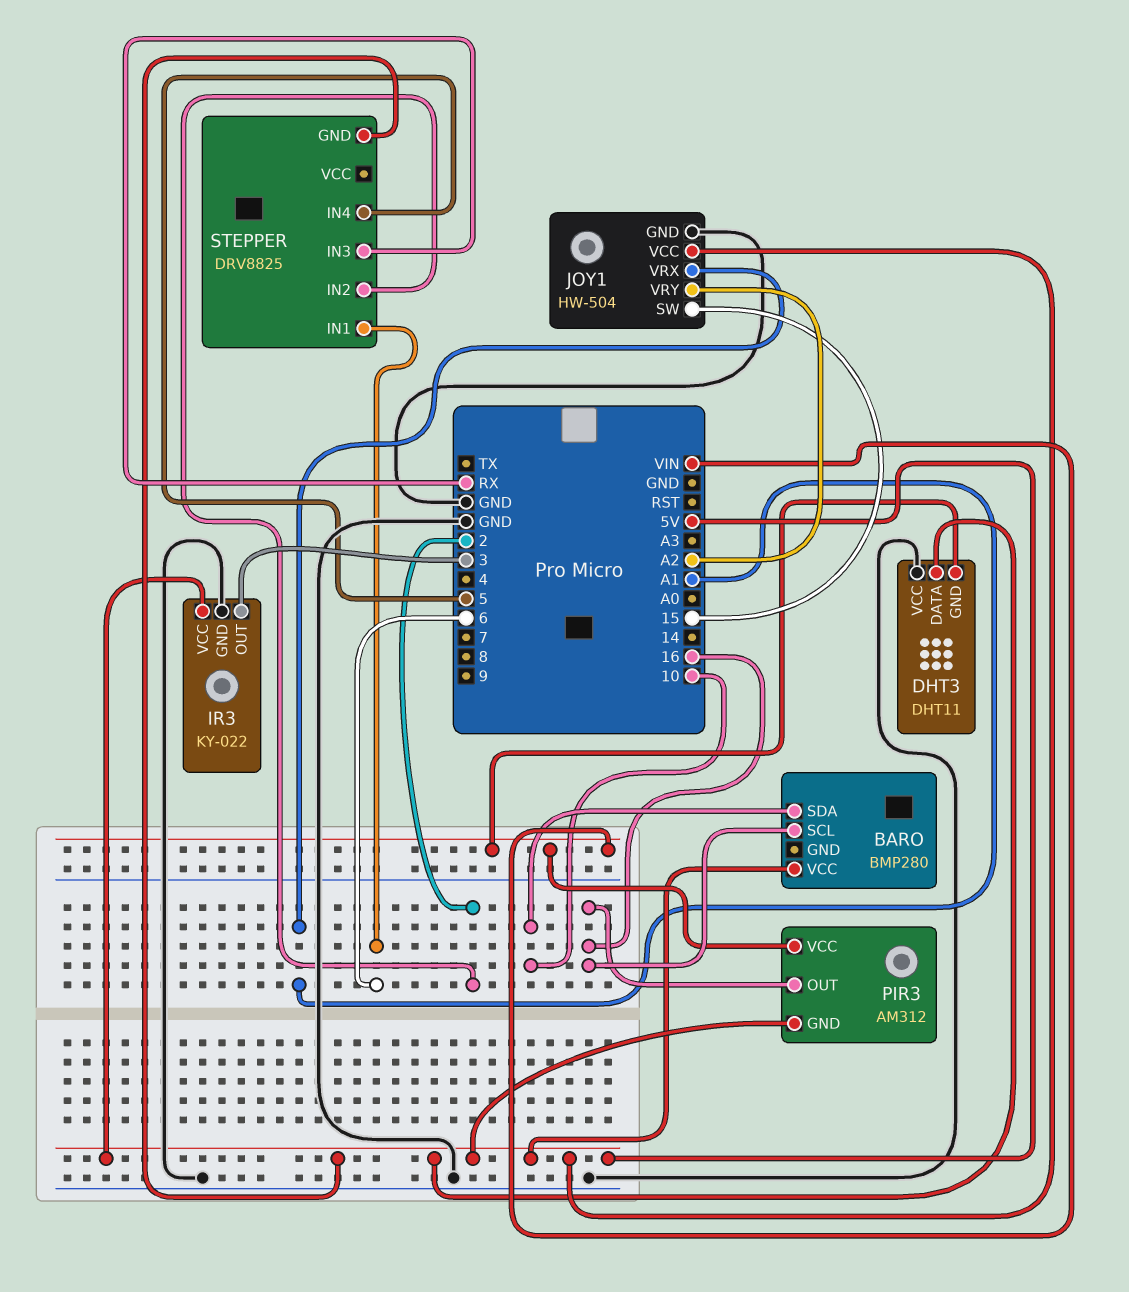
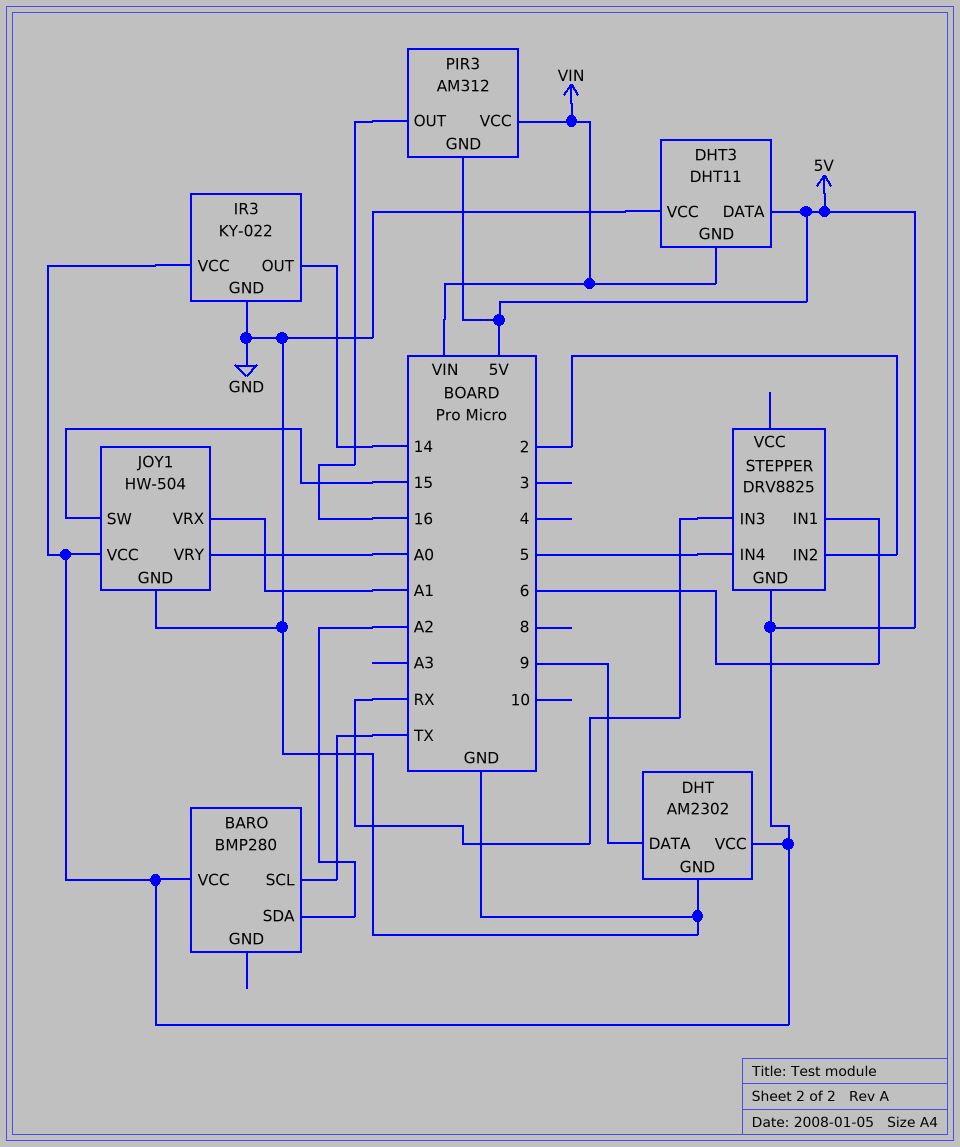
BARO pin SCL: 16 -> TX
BARO pin SDA: 10 -> A2
DHT: none -> AM2302
DHT pin DATA: none -> 9
DHT pin GND: none -> GND
DHT pin VCC: none -> 5V
IR3 pin OUT: 3 -> 14
JOY1 pin VRY: A2 -> A0

